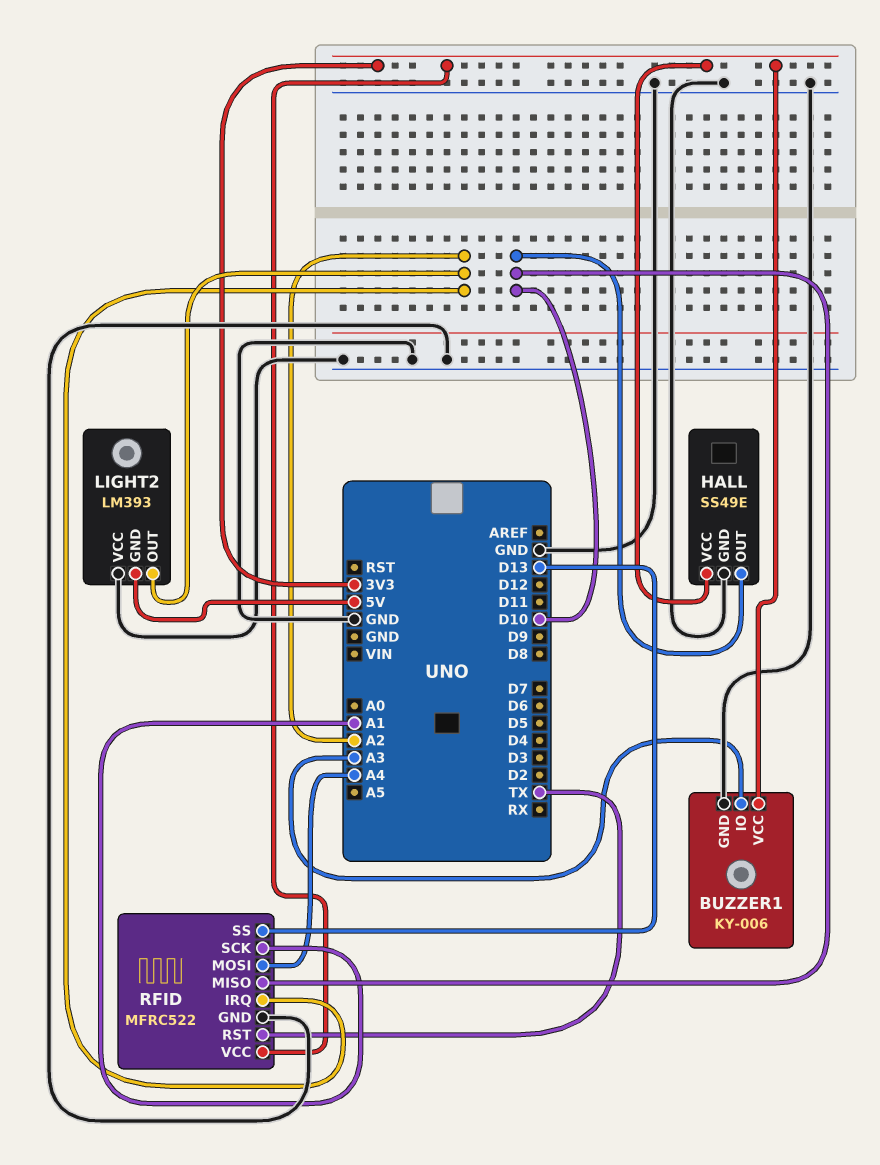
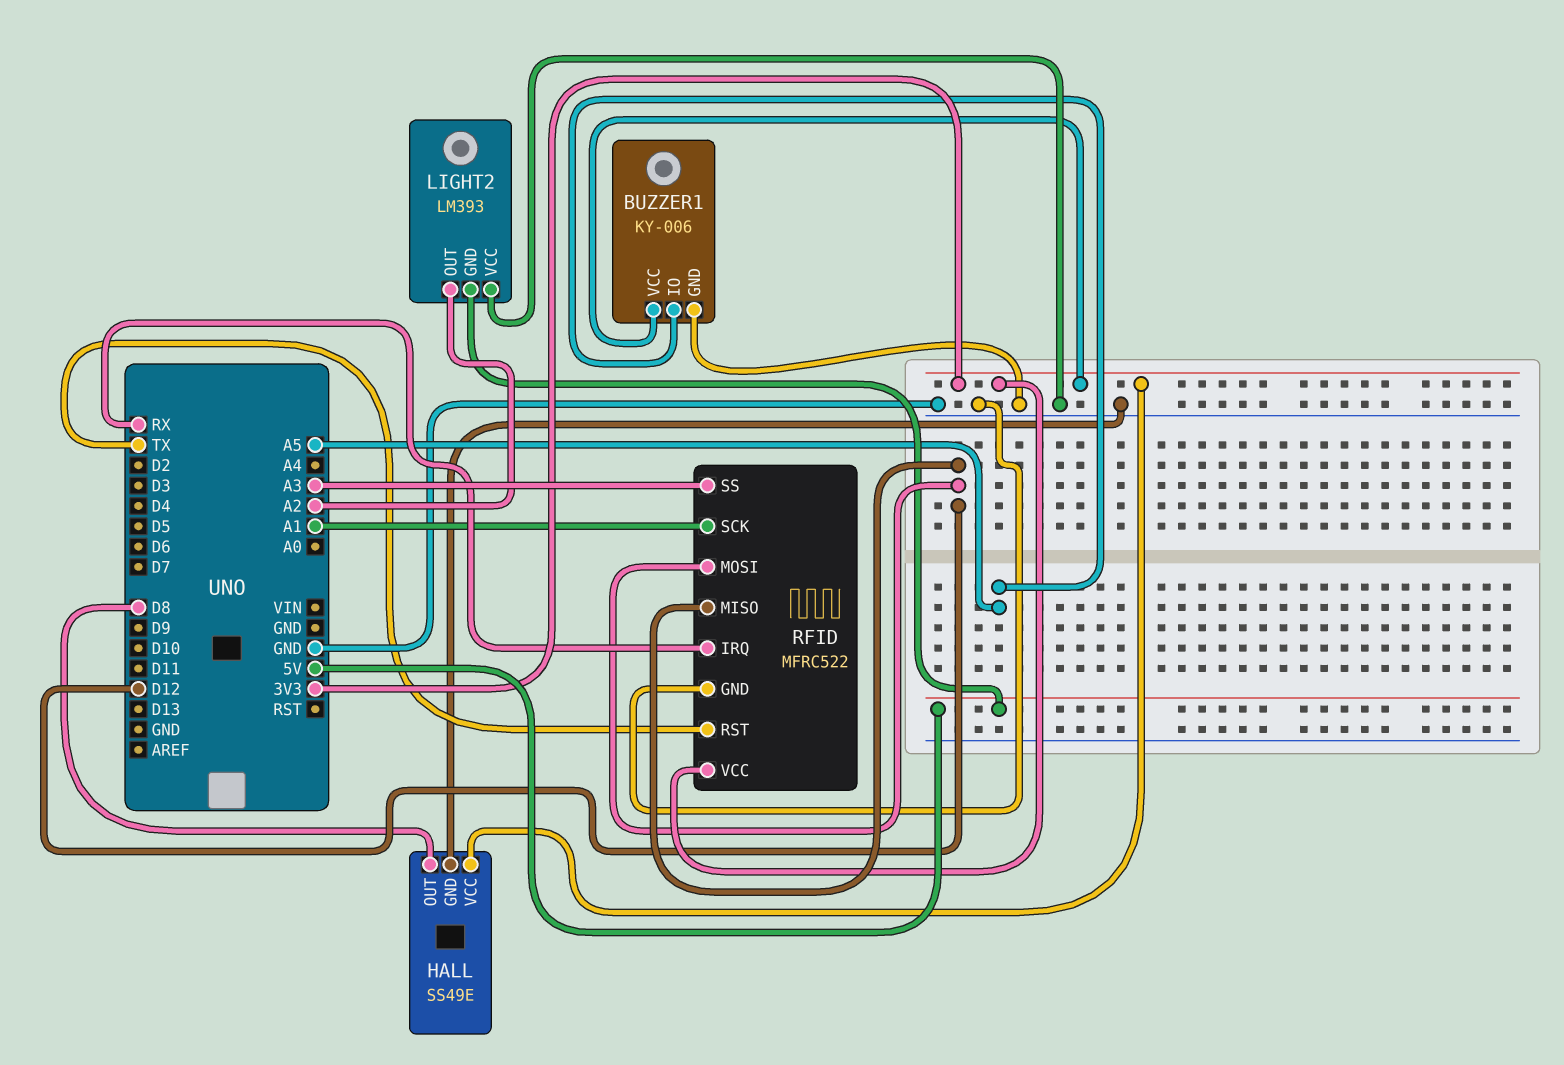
BUZZER1 pin IO: A3 -> A5
HALL pin OUT: D10 -> D8
RFID pin IRQ: A2 -> RX
RFID pin MISO: D10 -> D12
RFID pin MOSI: A4 -> D12
RFID pin SS: D13 -> A3

